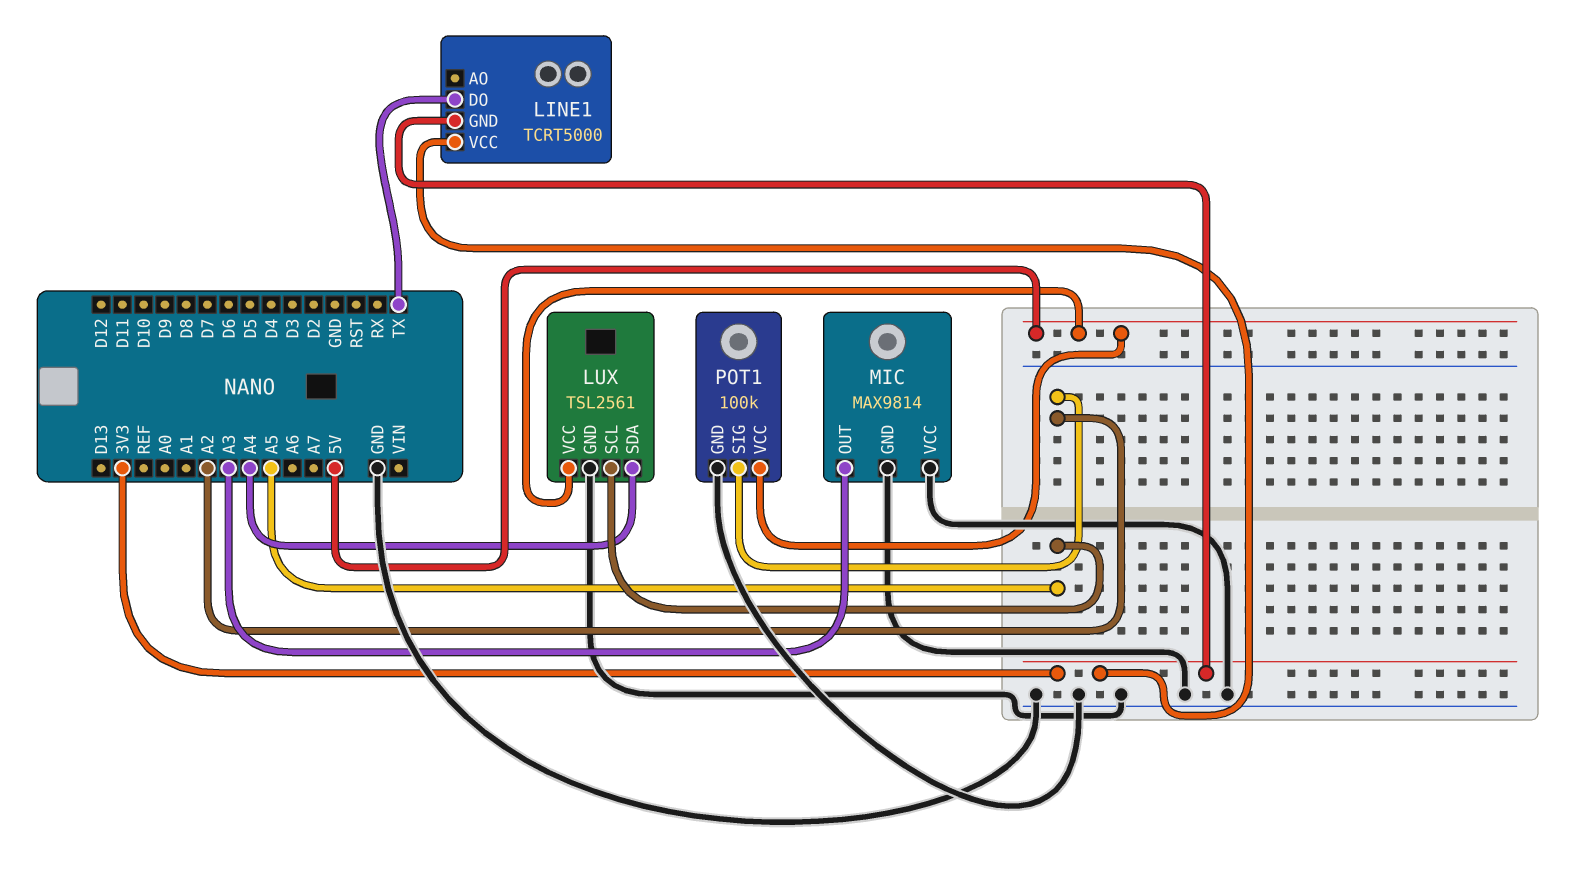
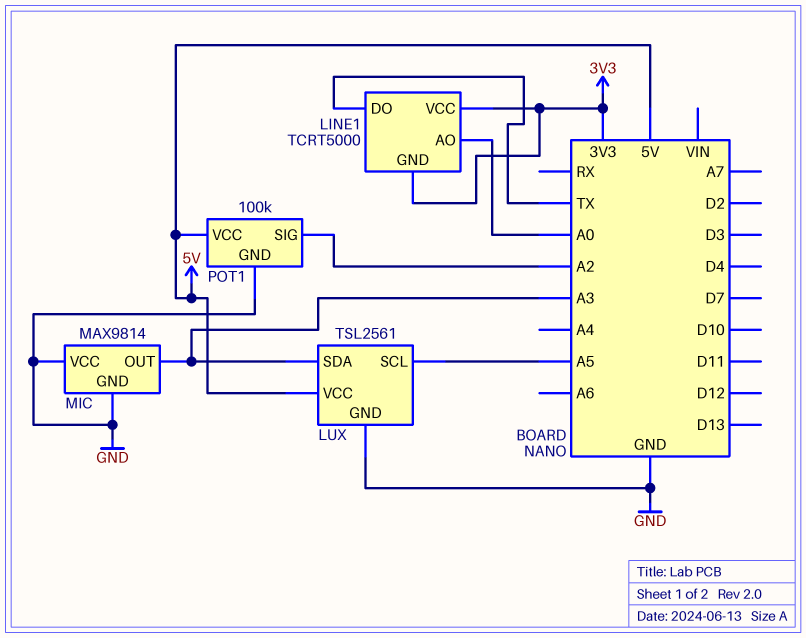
LINE1 pin AO: none -> A0
LUX pin SDA: A4 -> A3

